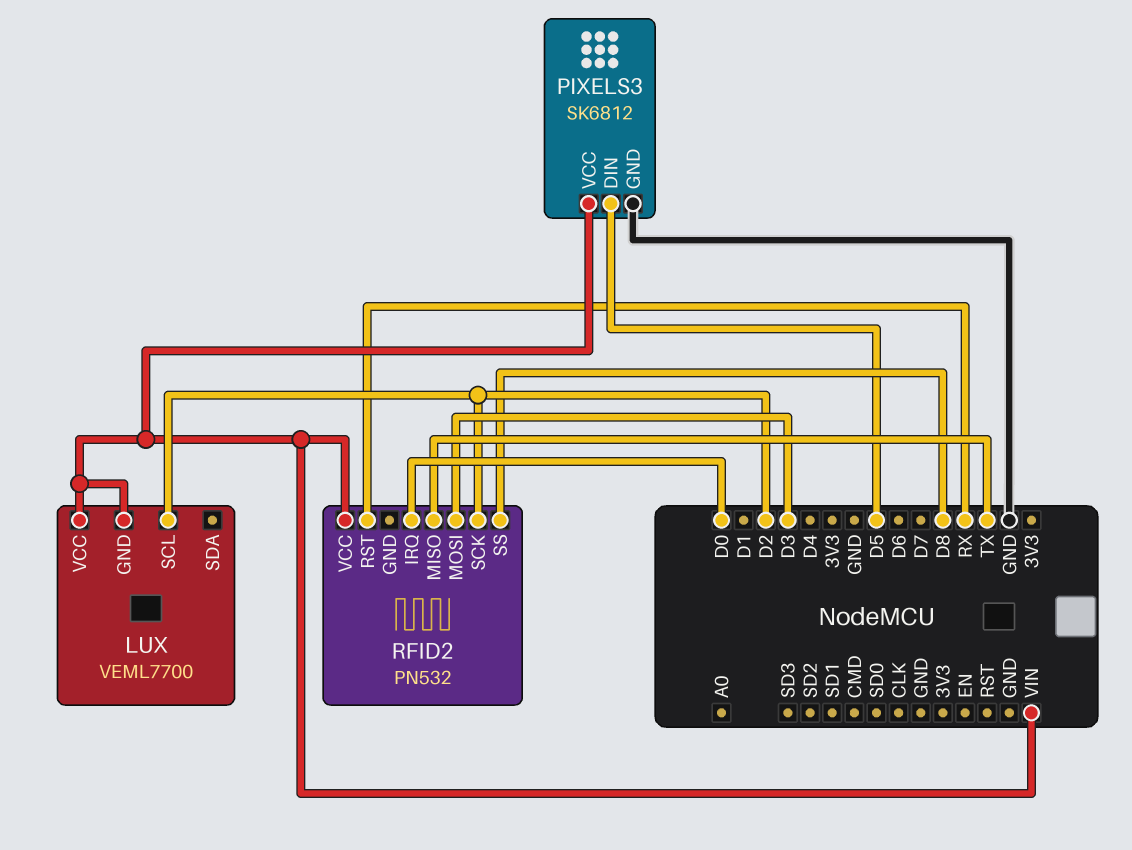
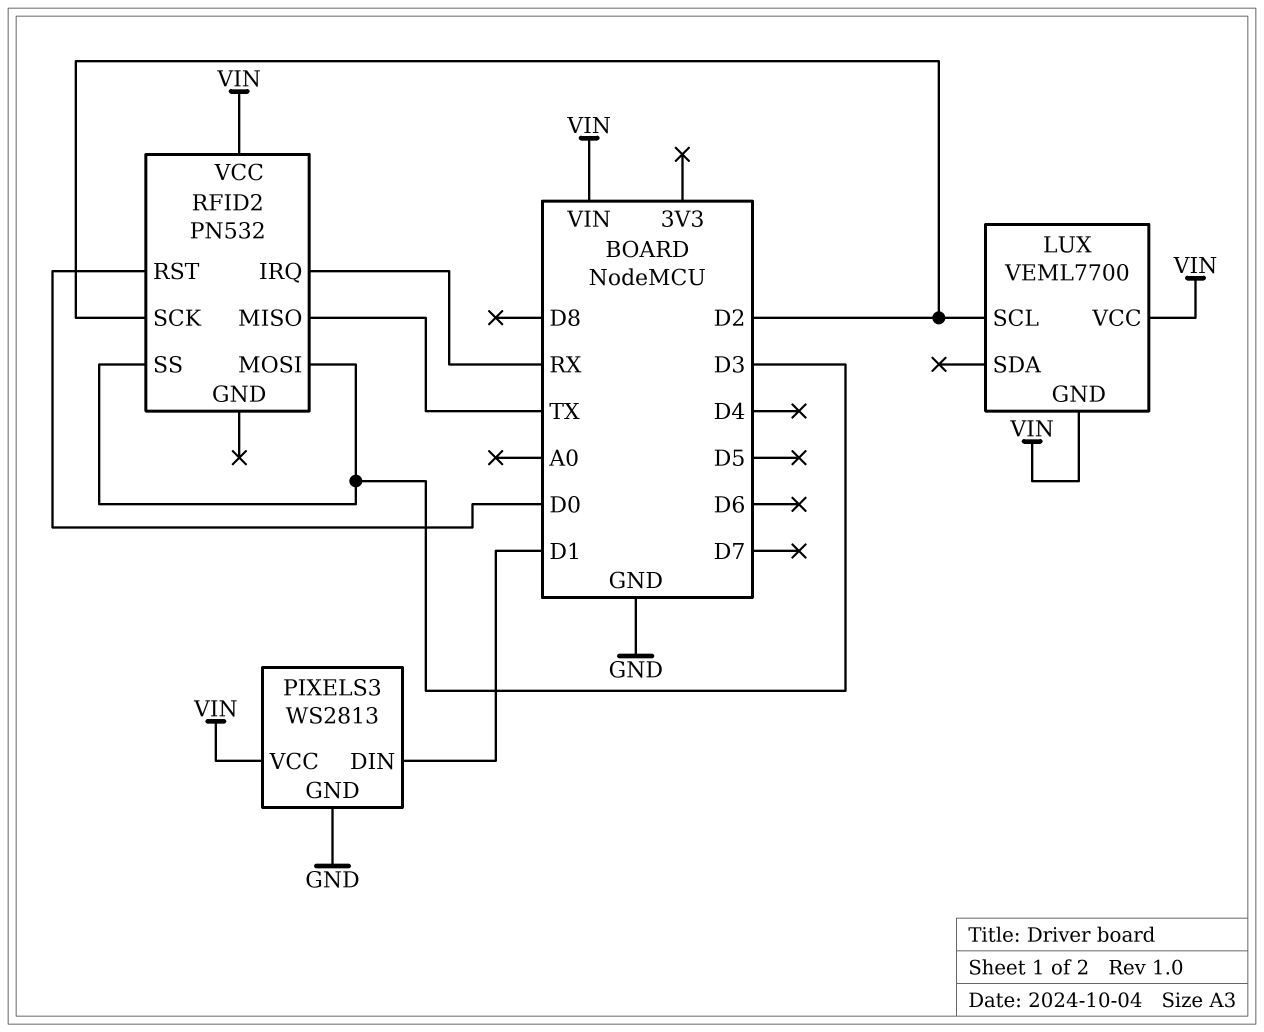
PIXELS3: SK6812 -> WS2813
PIXELS3 pin DIN: D5 -> D1
RFID2 pin IRQ: D0 -> RX
RFID2 pin RST: RX -> D0
RFID2 pin SS: D8 -> D3

